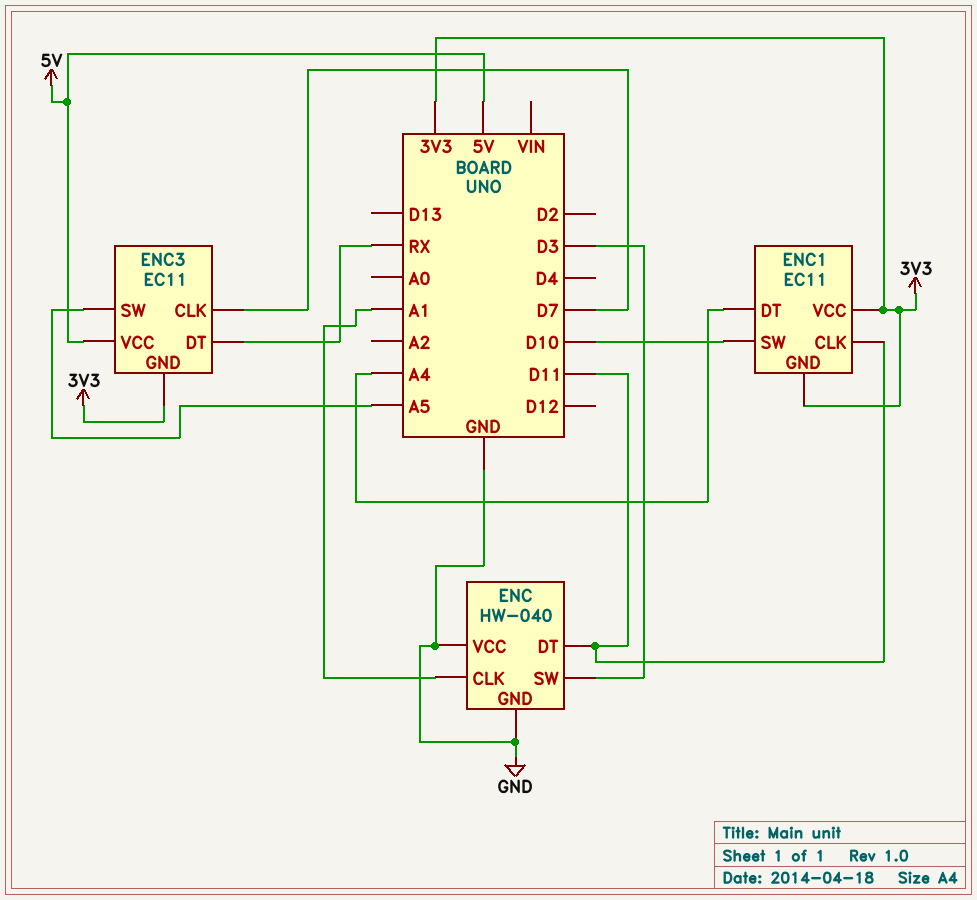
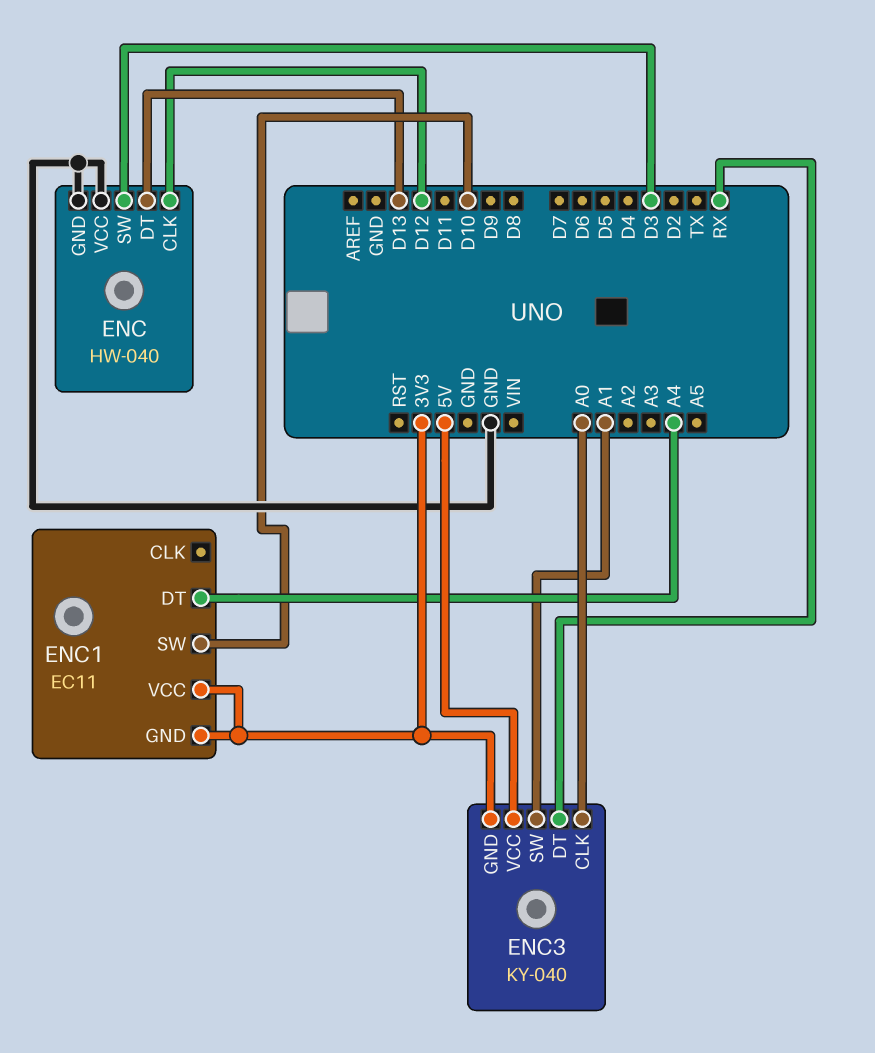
ENC pin CLK: A1 -> D12
ENC pin DT: D11 -> D13
ENC1 pin CLK: D11 -> none
ENC3: EC11 -> KY-040
ENC3 pin CLK: D7 -> A0
ENC3 pin SW: A5 -> A1

